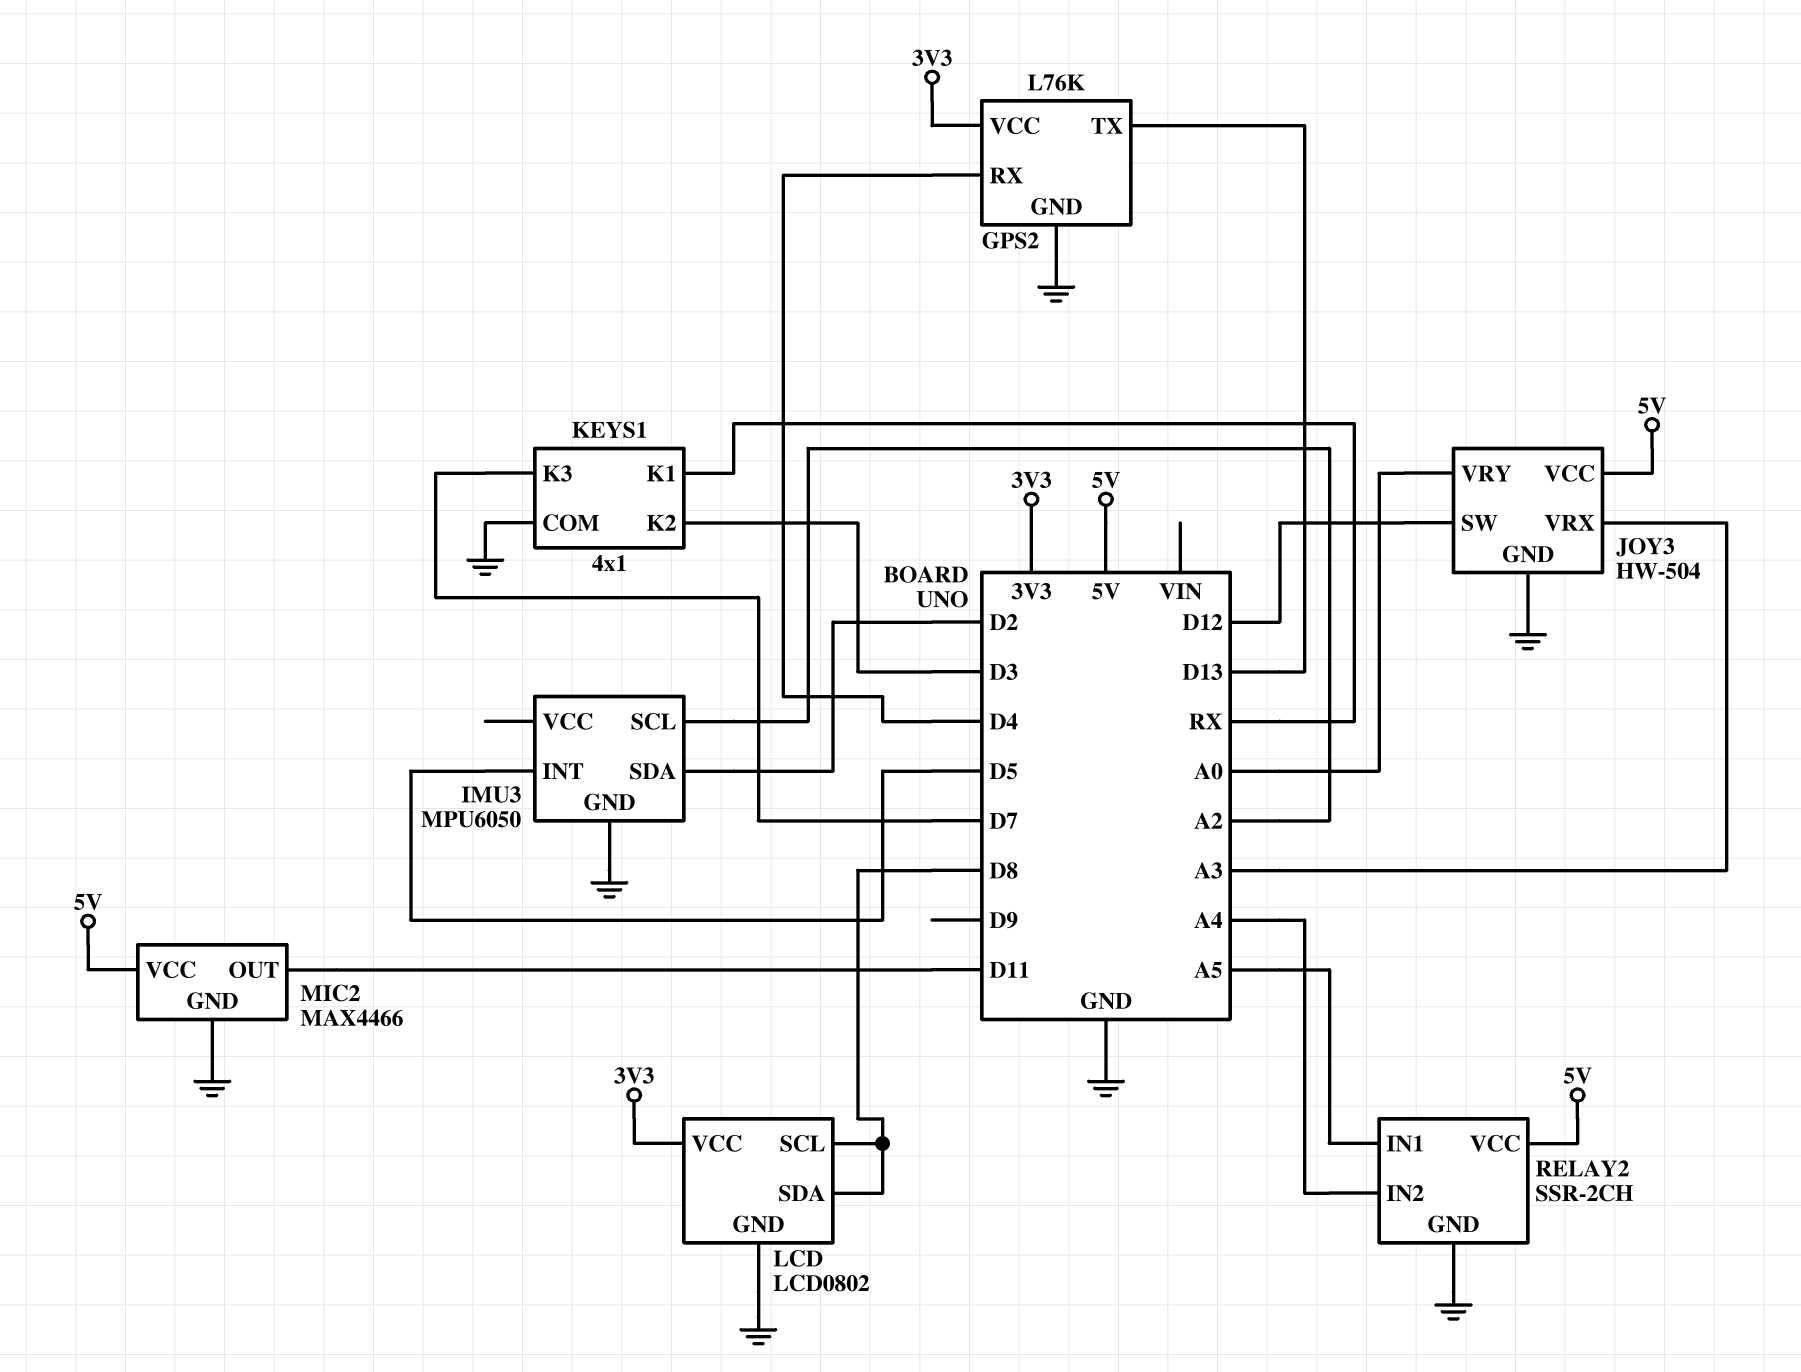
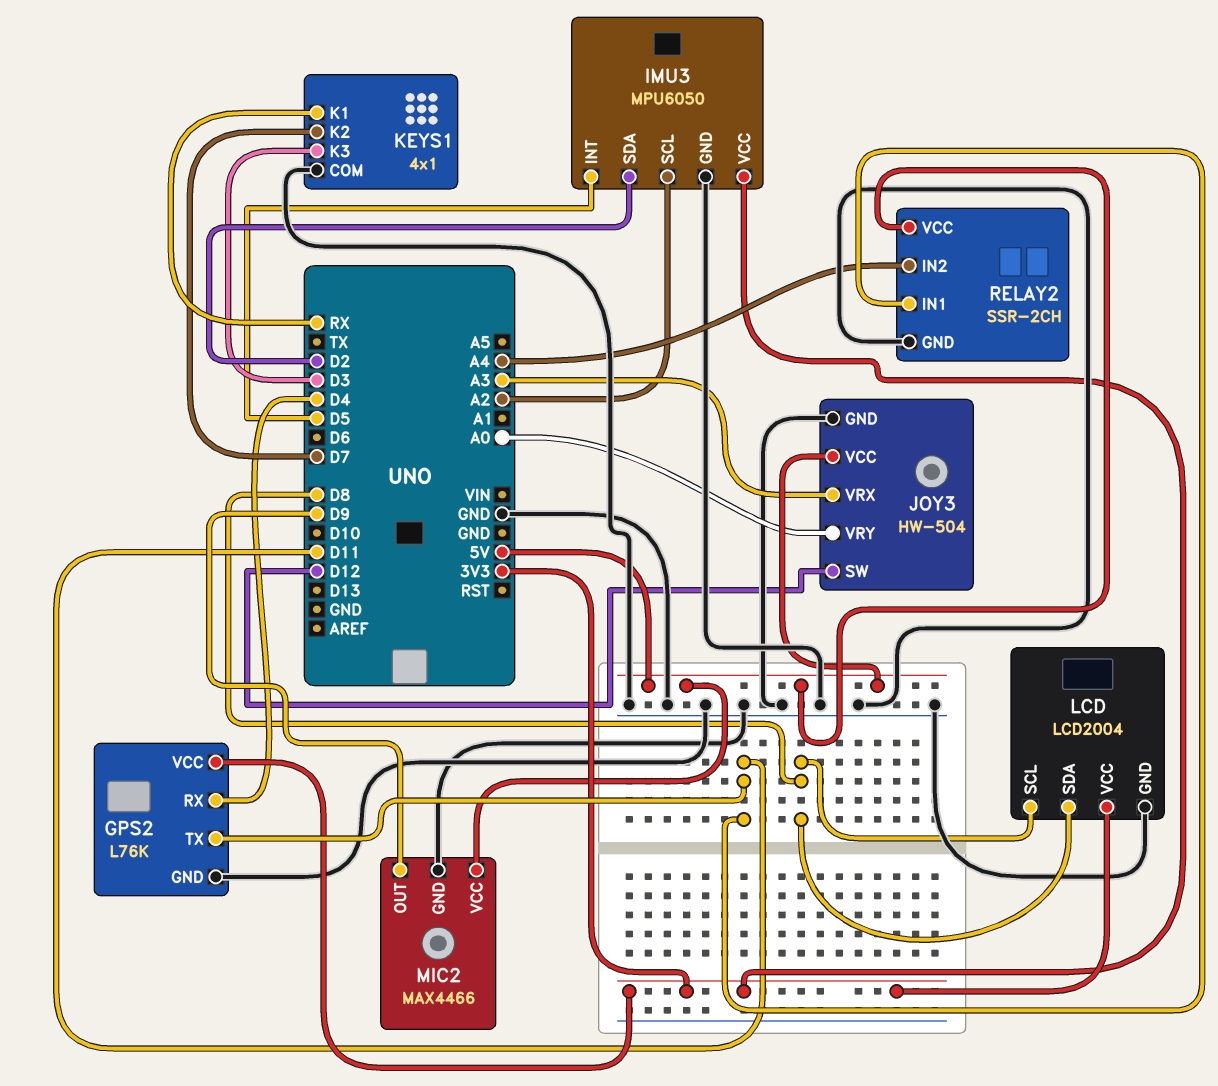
GPS2 pin TX: D13 -> D11
IMU3 pin VCC: none -> 3V3
KEYS1 pin K2: D3 -> D7
KEYS1 pin K3: D7 -> D3
LCD: LCD0802 -> LCD2004
MIC2 pin OUT: D11 -> D9
RELAY2 pin IN1: A5 -> D11

